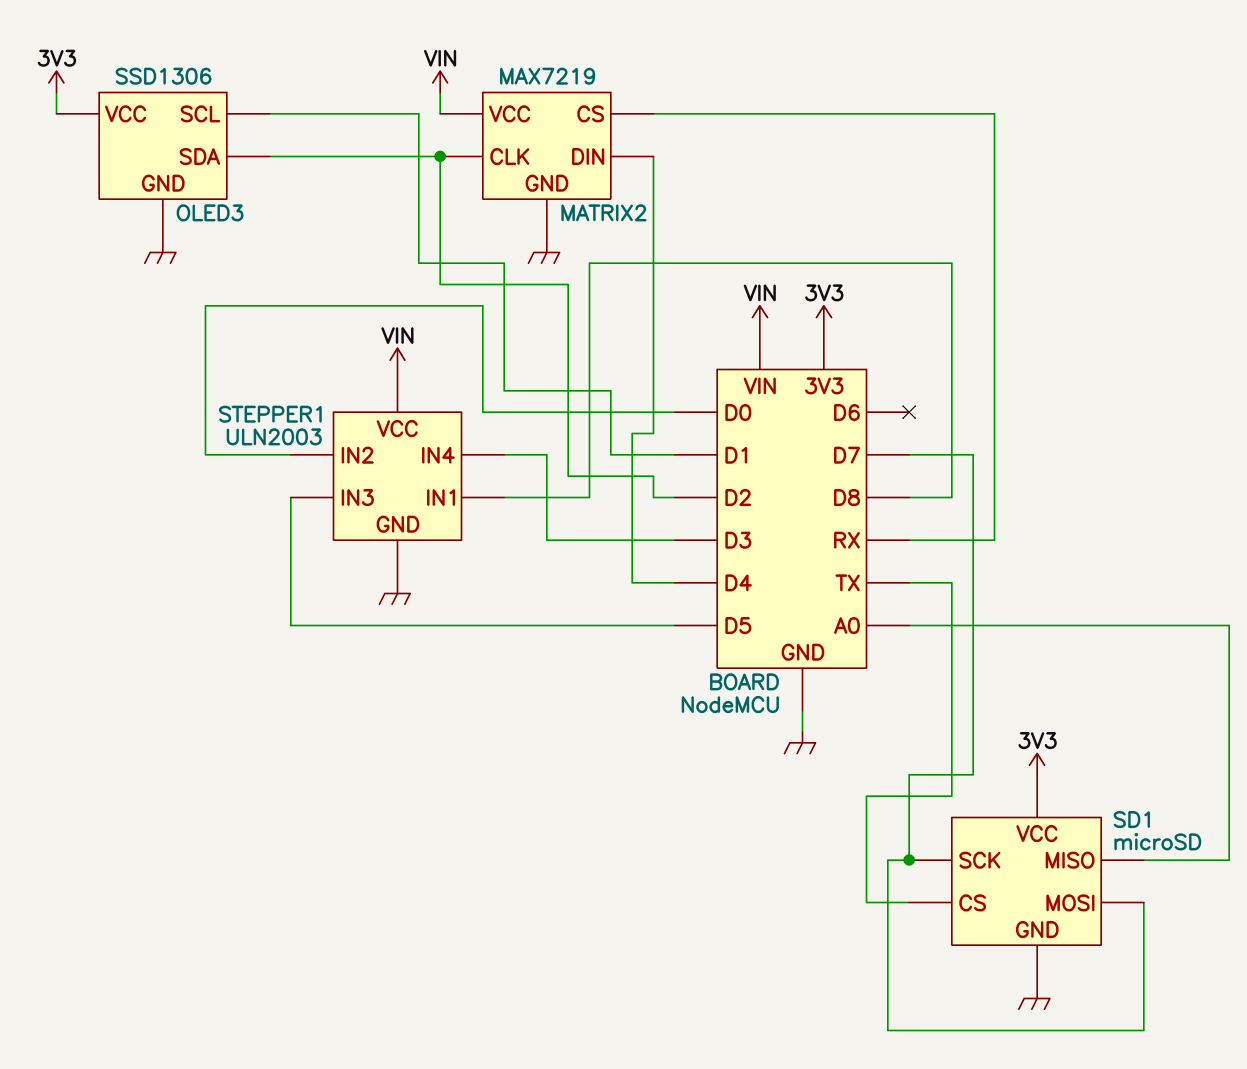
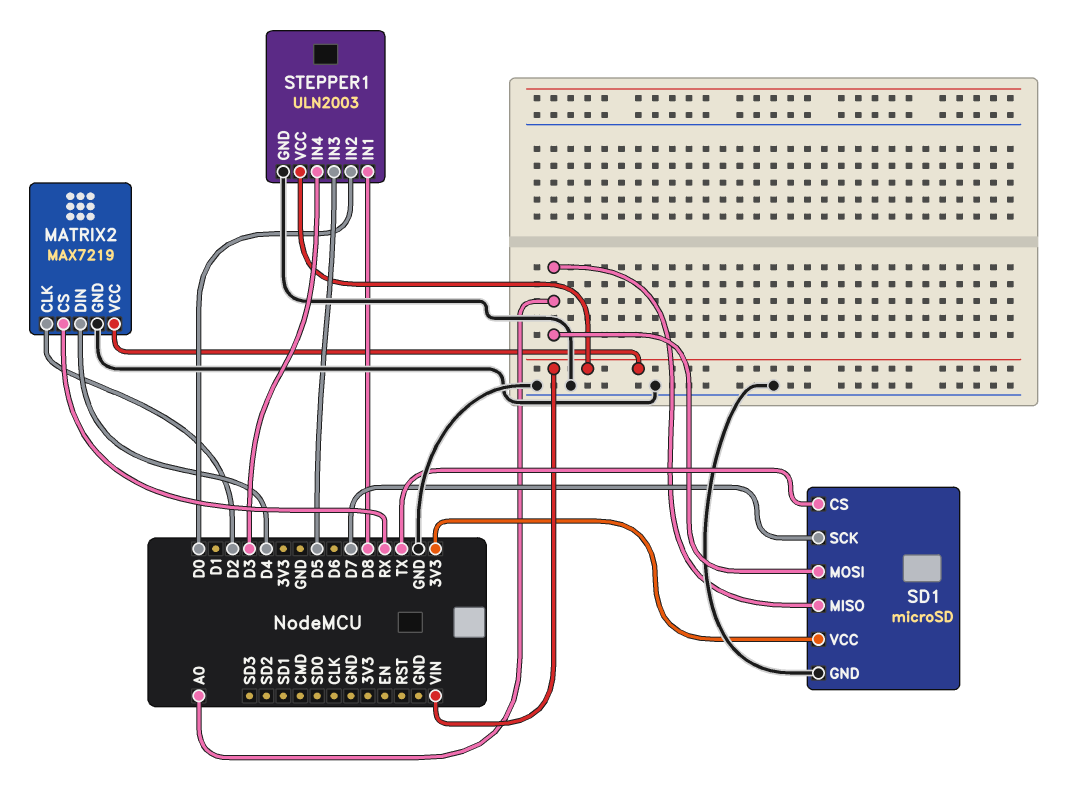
OLED3: SSD1306 -> none
OLED3 pin GND: GND -> none
OLED3 pin SCL: D1 -> none
OLED3 pin SDA: D2 -> none
OLED3 pin VCC: 3V3 -> none
SD1 pin MOSI: D7 -> A0

